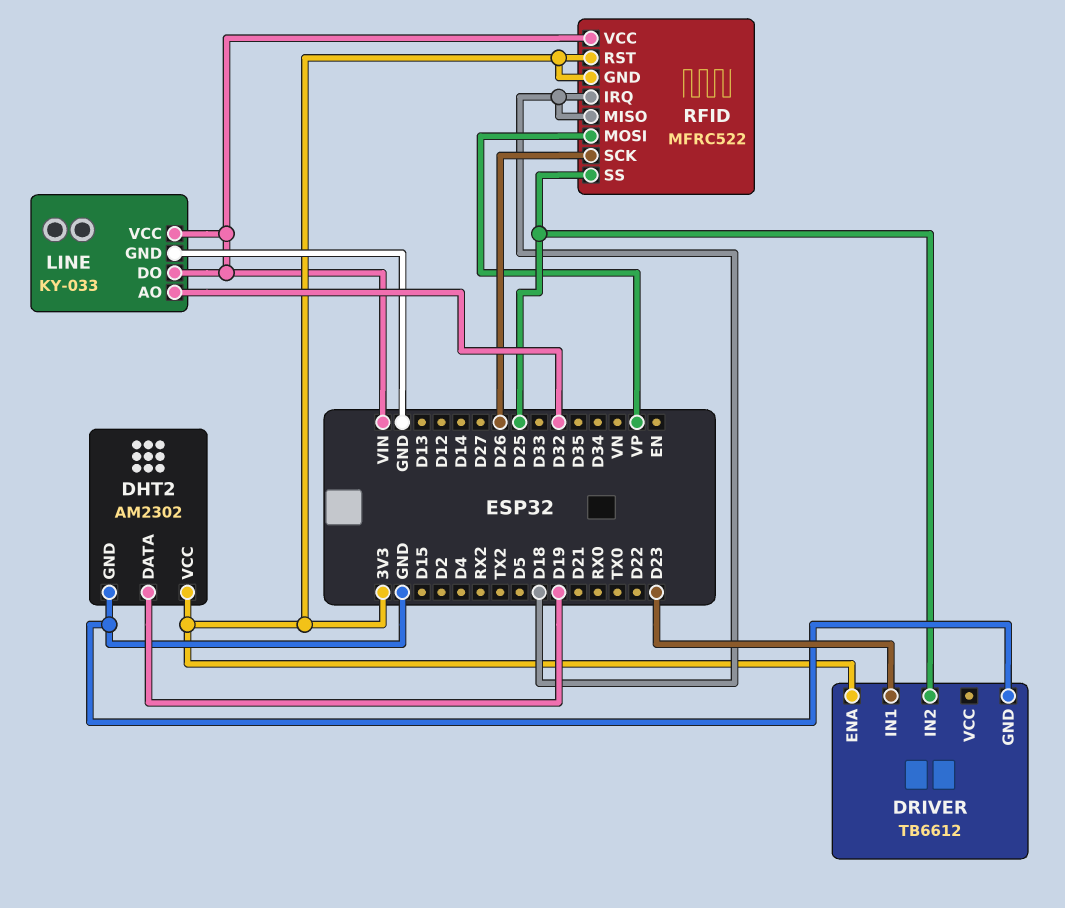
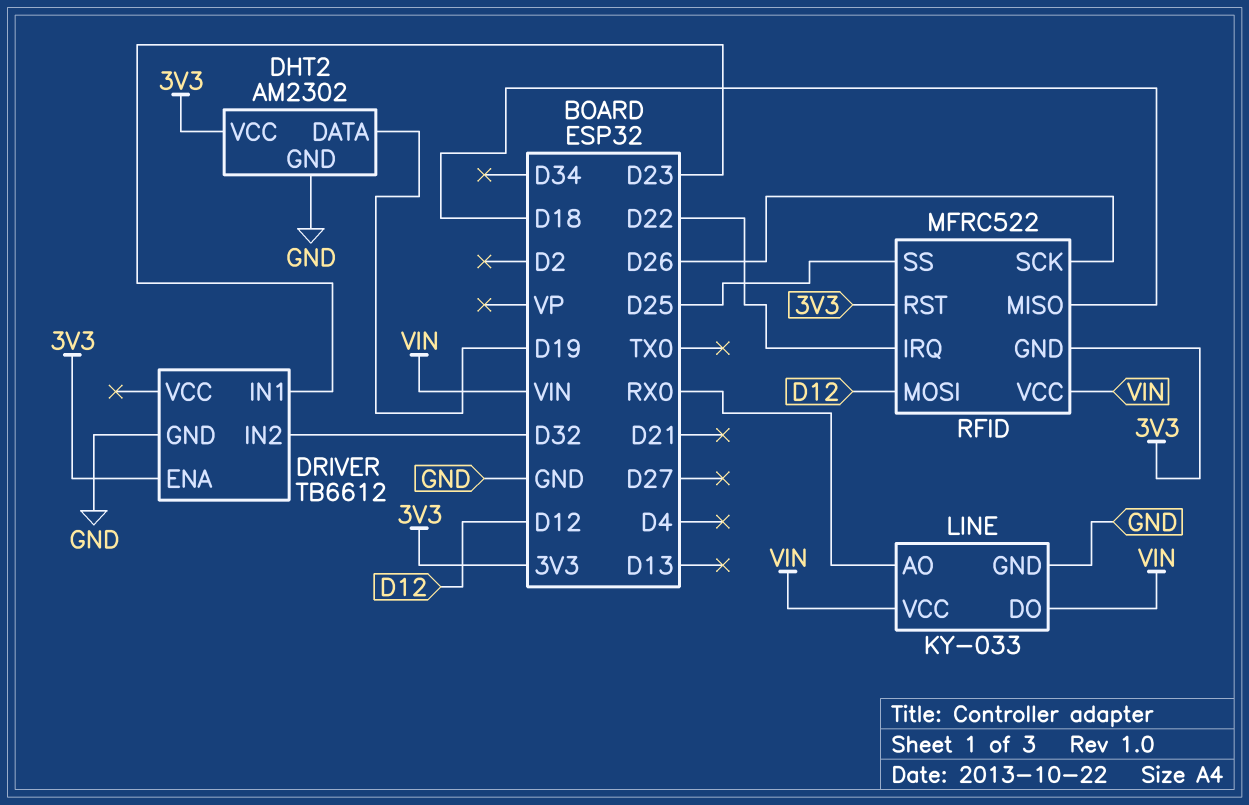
DRIVER pin IN2: D25 -> D32
LINE pin AO: D32 -> RX0
RFID pin IRQ: D18 -> D22
RFID pin MOSI: VP -> D12

